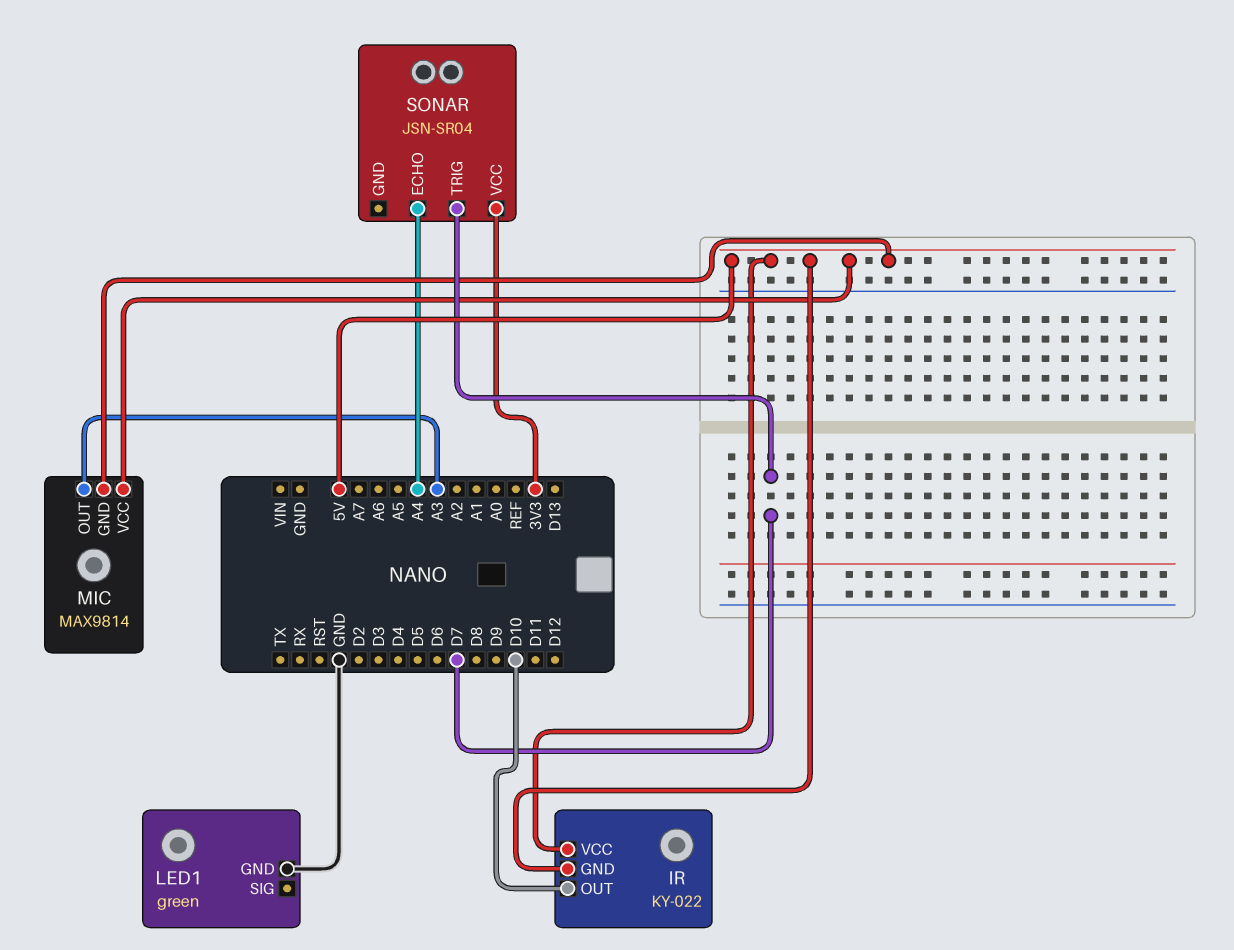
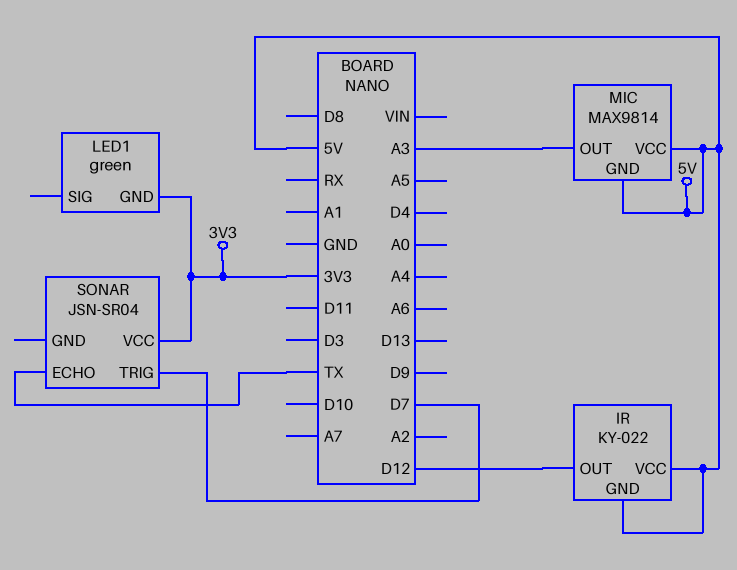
IR pin OUT: D10 -> D12
LED1 pin GND: GND -> 3V3
SONAR pin ECHO: A4 -> TX

